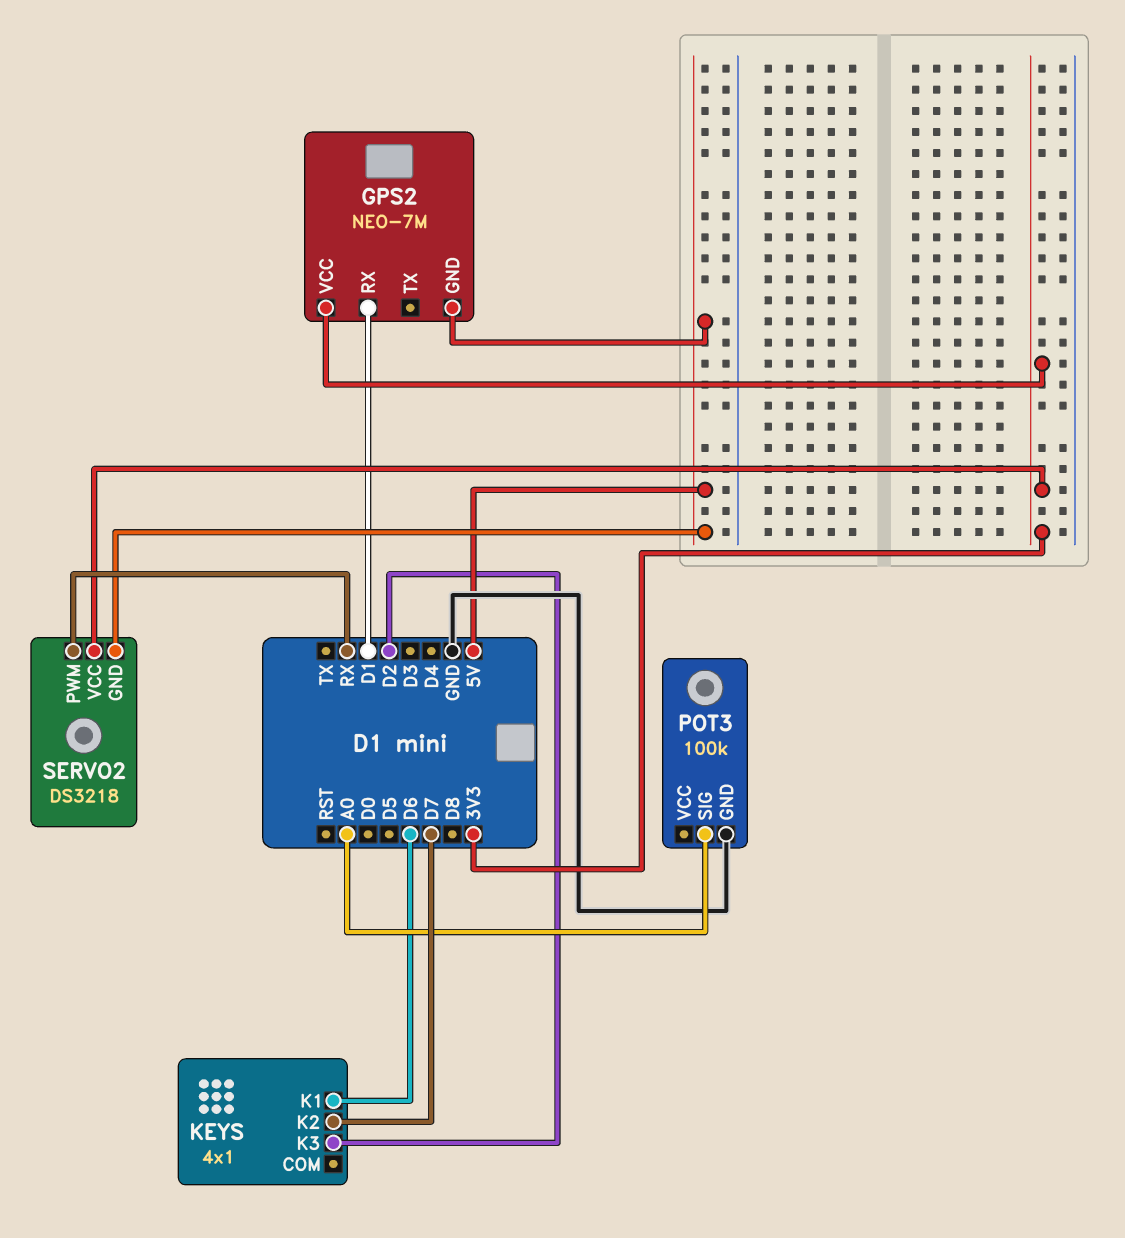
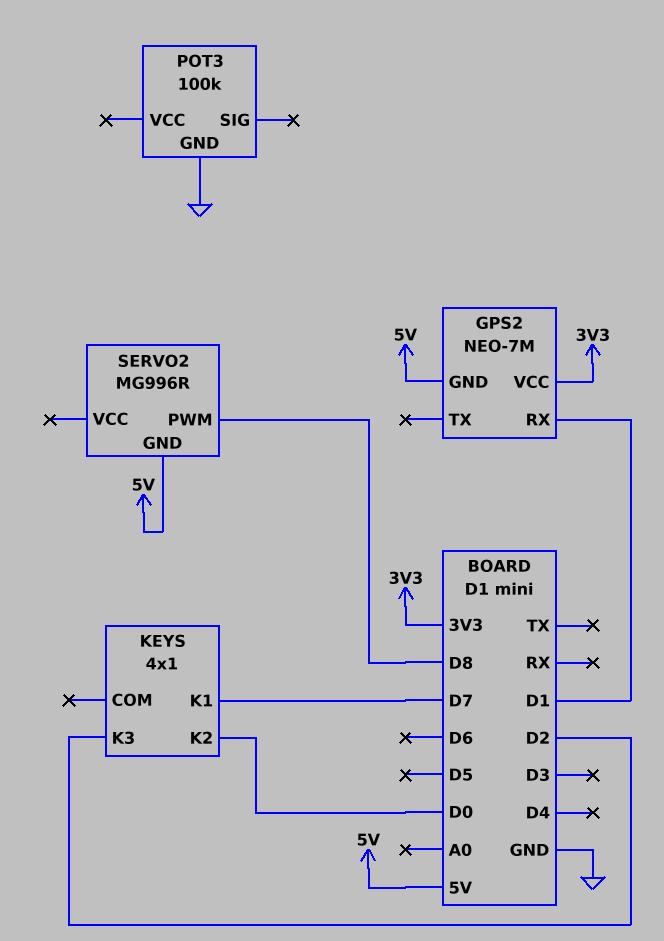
KEYS pin K1: D6 -> D7
KEYS pin K2: D7 -> D0
POT3 pin SIG: A0 -> none
SERVO2: DS3218 -> MG996R
SERVO2 pin PWM: RX -> D8
SERVO2 pin VCC: 3V3 -> none

